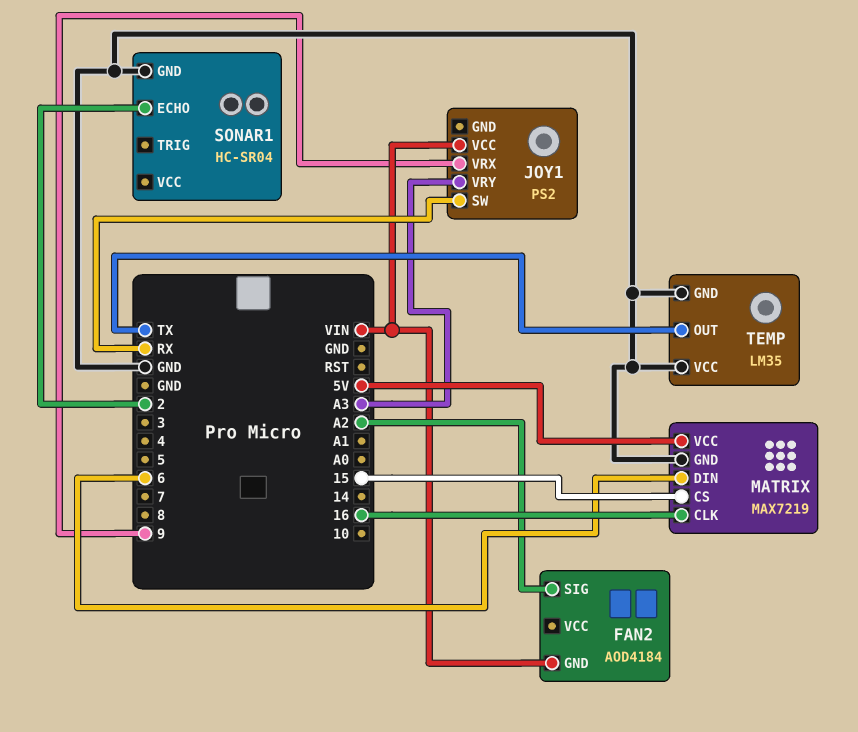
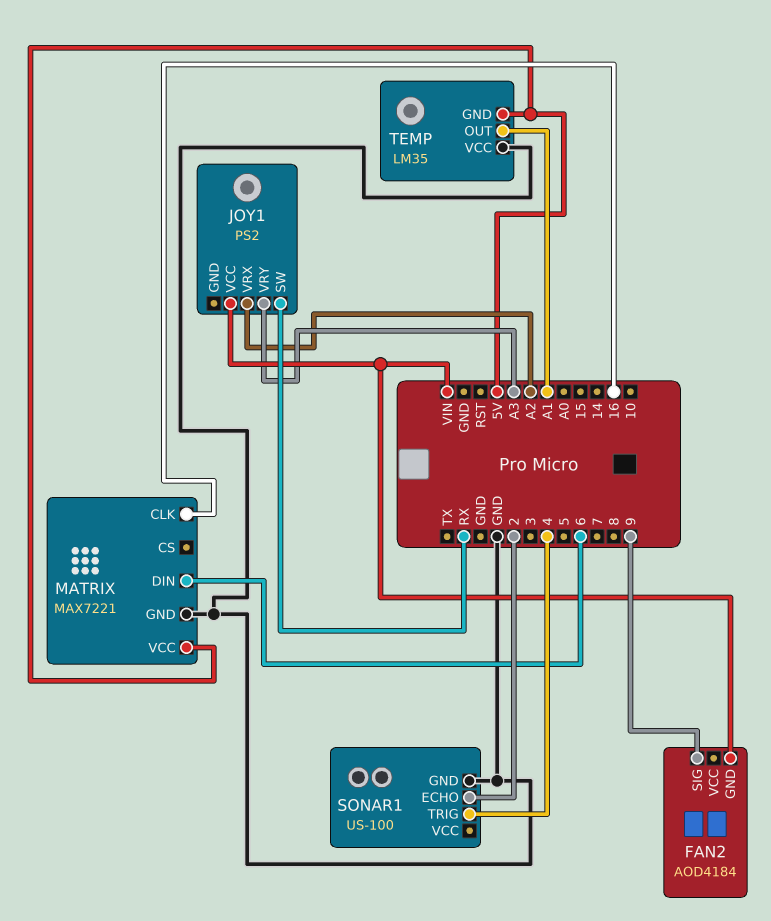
FAN2 pin SIG: A2 -> 9
JOY1 pin VRX: 9 -> A2
MATRIX: MAX7219 -> MAX7221
MATRIX pin CS: 15 -> none
SONAR1: HC-SR04 -> US-100
SONAR1 pin TRIG: none -> 4
TEMP pin GND: GND -> 5V
TEMP pin OUT: TX -> A1

